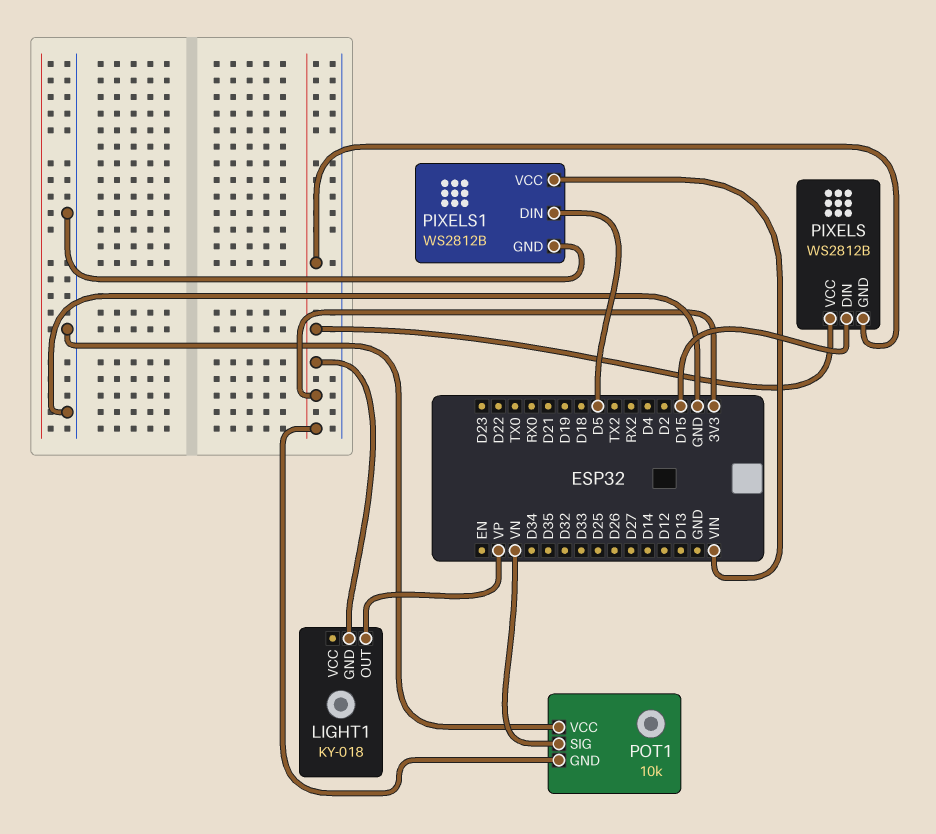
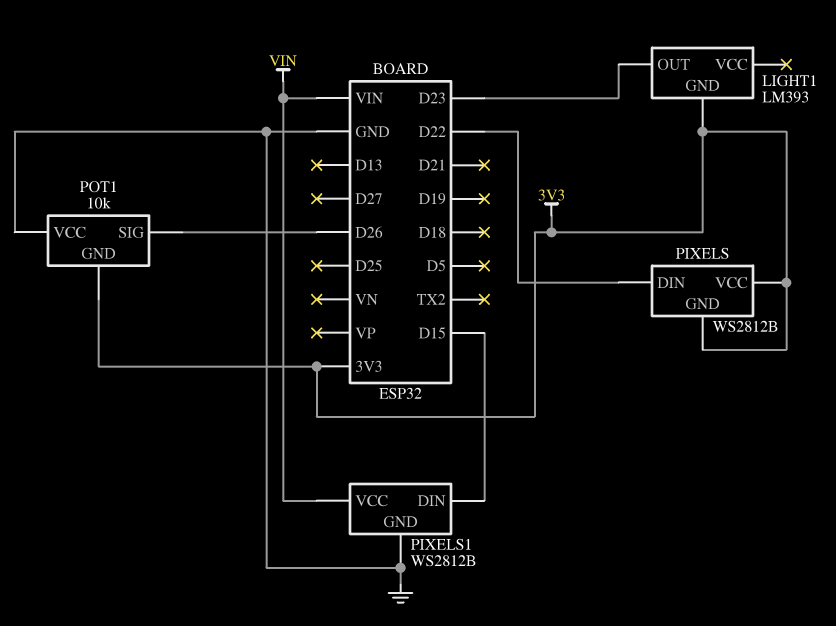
LIGHT1: KY-018 -> LM393
LIGHT1 pin OUT: VP -> D23
PIXELS pin DIN: D15 -> D22
PIXELS1 pin DIN: D5 -> D15
POT1 pin SIG: VN -> D26

